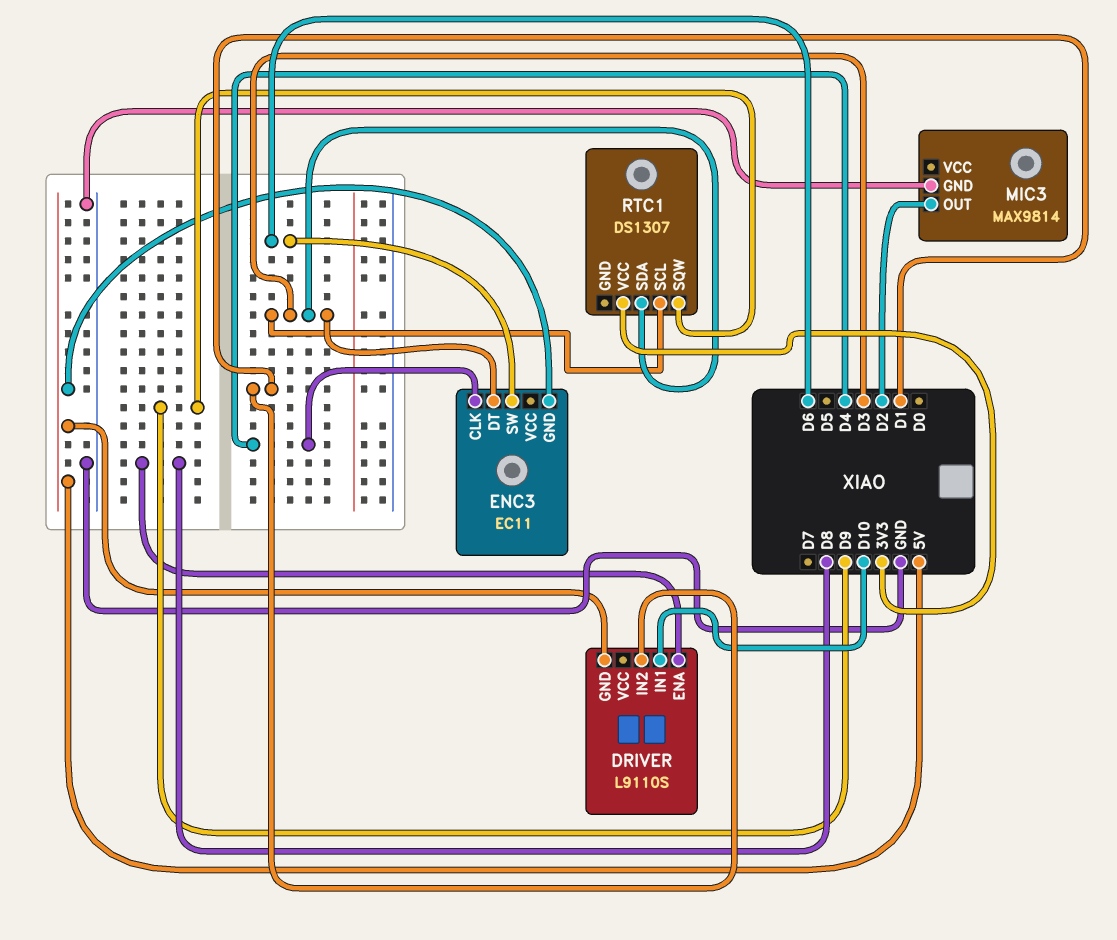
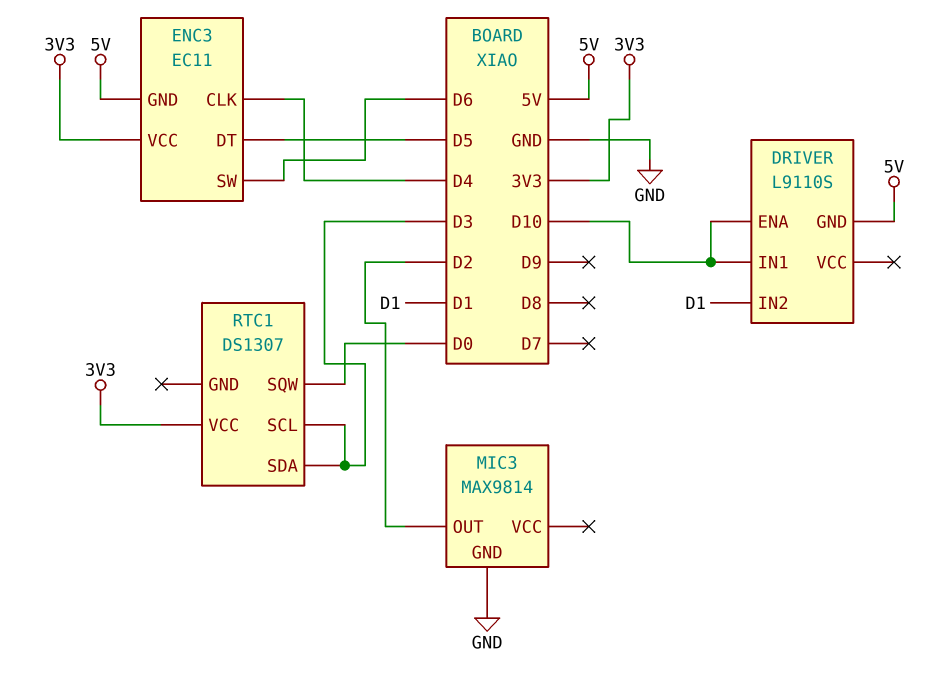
DRIVER pin ENA: D8 -> D10
ENC3 pin DT: D3 -> D5
ENC3 pin VCC: none -> 3V3
RTC1 pin SQW: D9 -> D0

